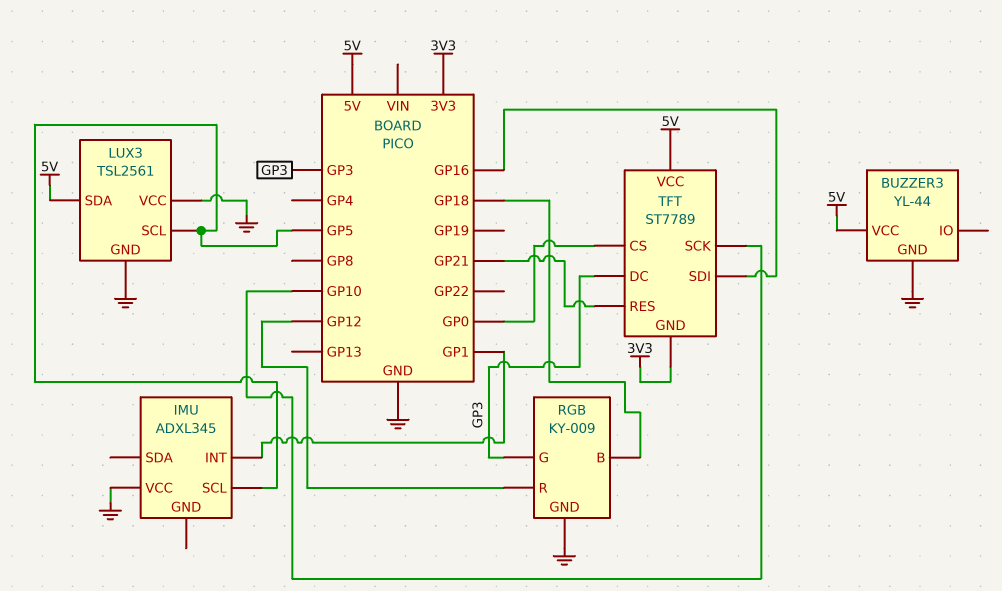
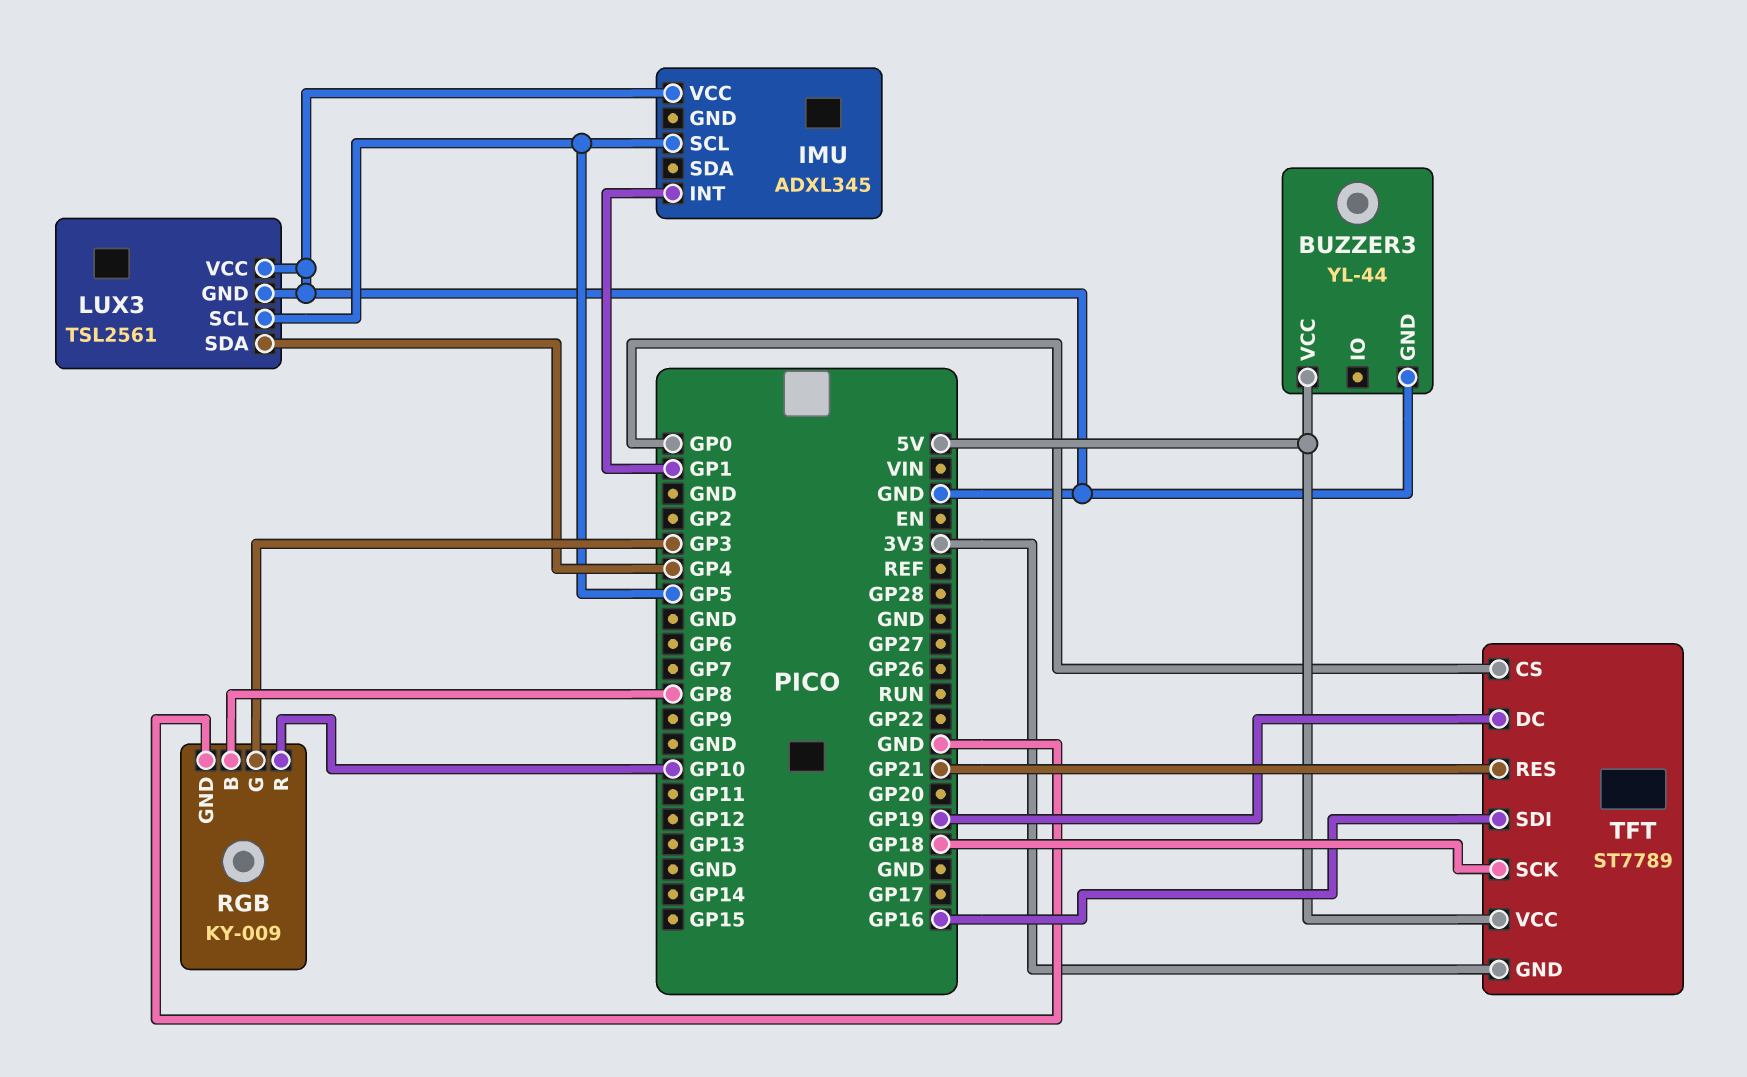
LUX3 pin SDA: 5V -> GP4
RGB pin B: GP18 -> GP8
RGB pin R: GP12 -> GP10
TFT pin DC: GP3 -> GP19
TFT pin SCK: GP10 -> GP18

